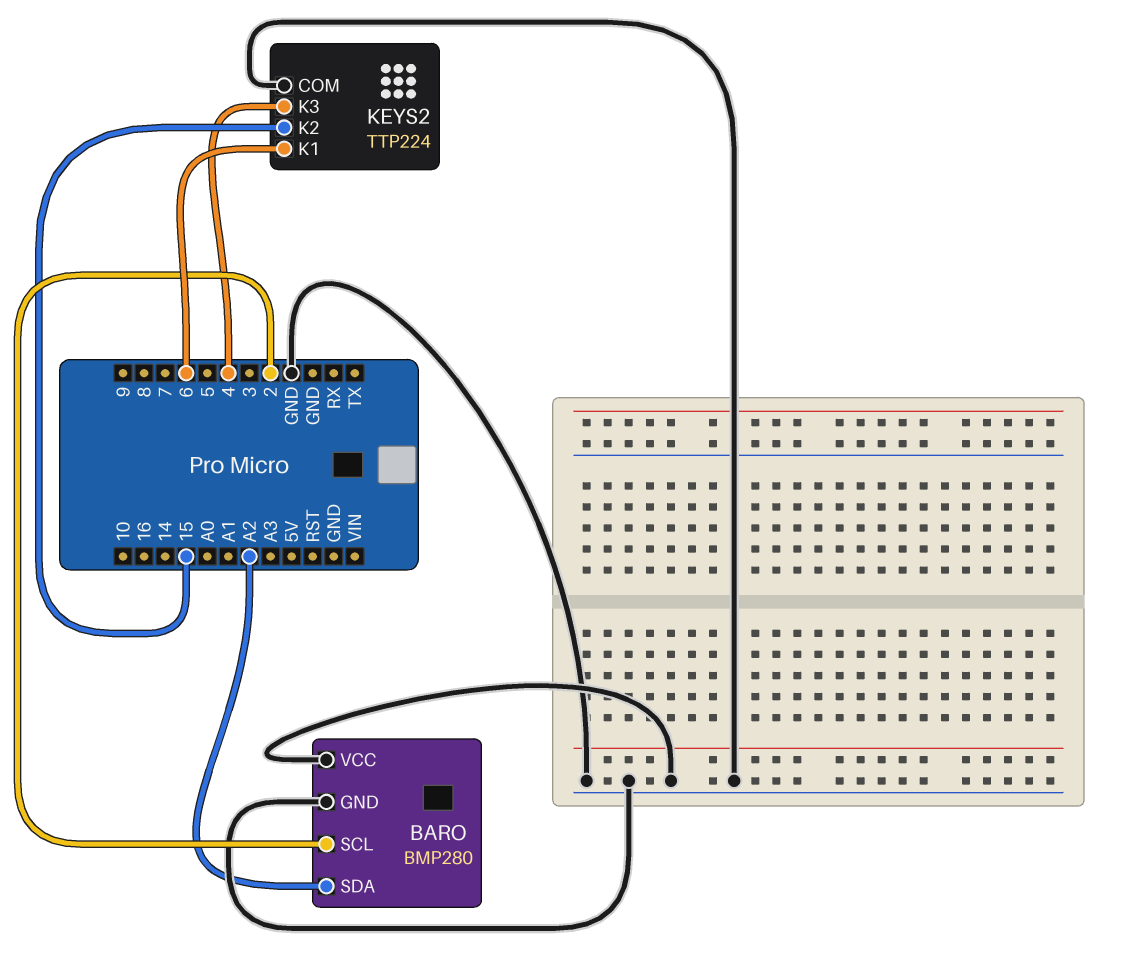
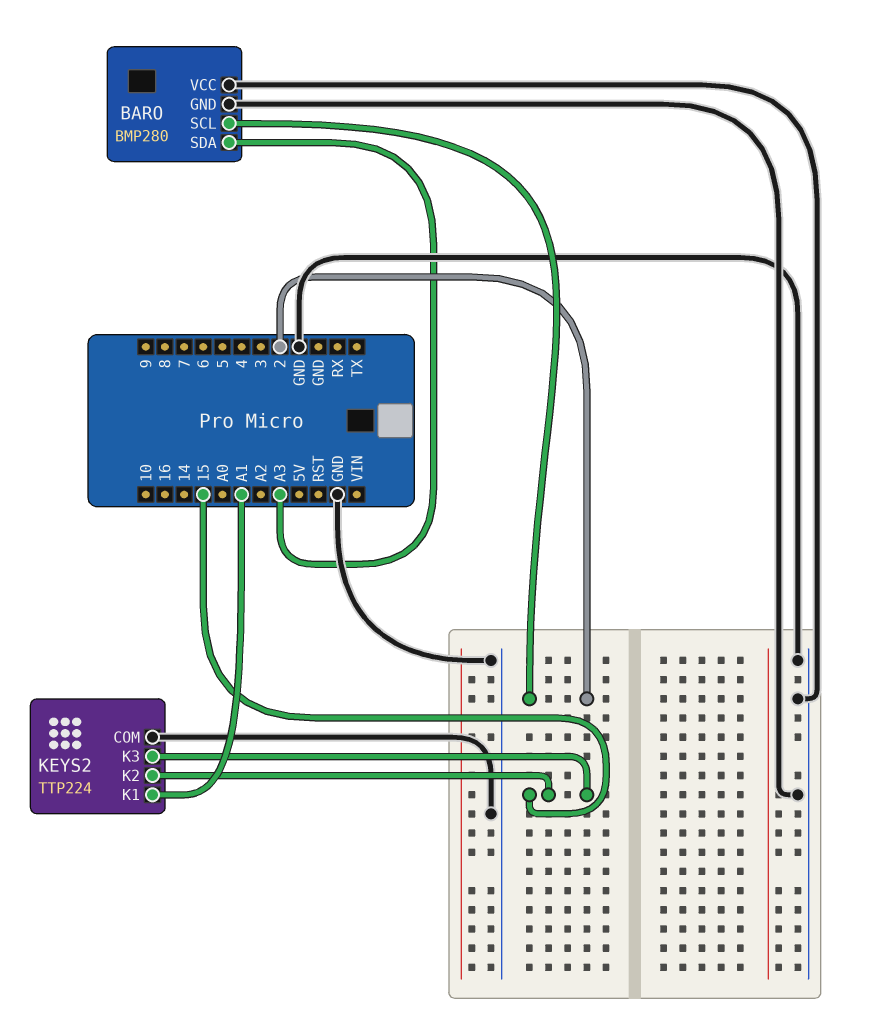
BARO pin SDA: A2 -> A3
KEYS2 pin K1: 6 -> A1
KEYS2 pin K3: 4 -> 15

